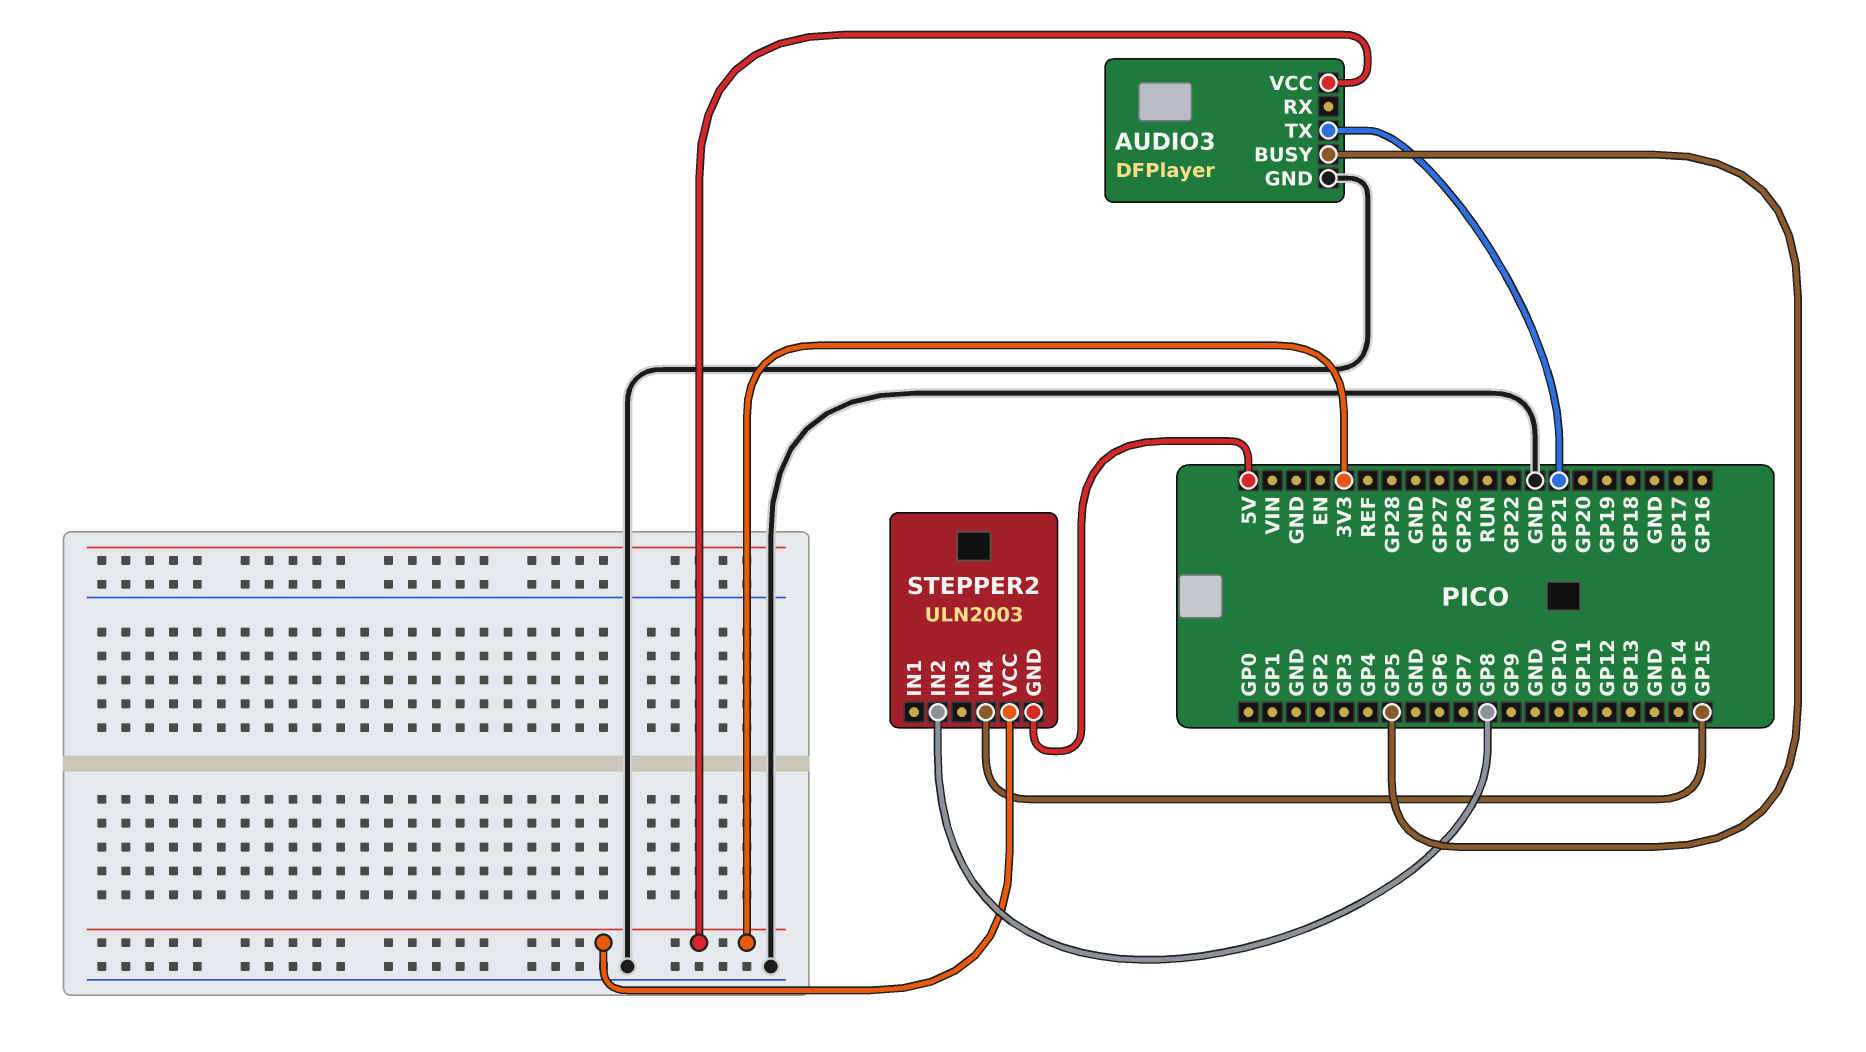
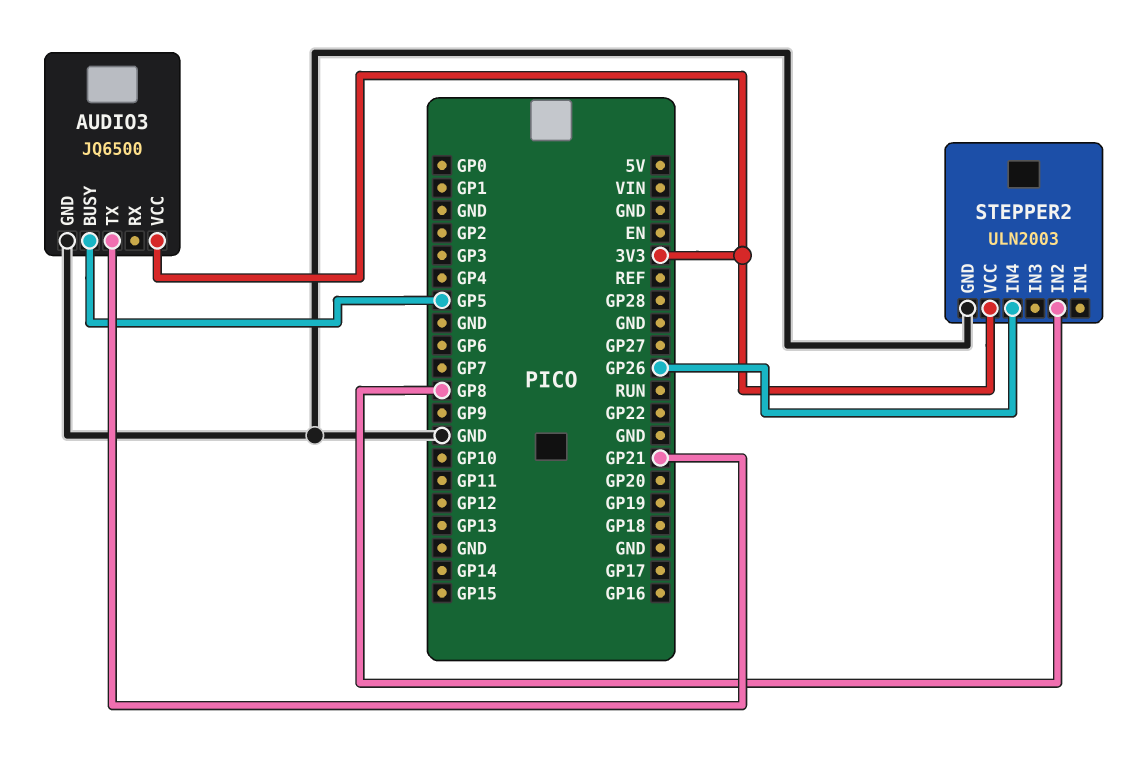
AUDIO3: DFPlayer -> JQ6500
STEPPER2 pin GND: 5V -> GND
STEPPER2 pin IN4: GP15 -> GP26

